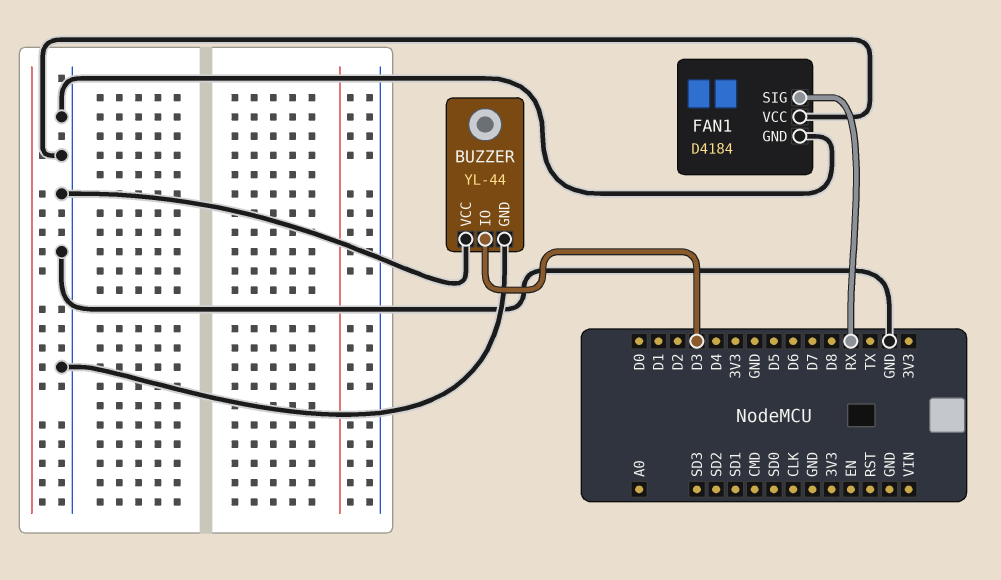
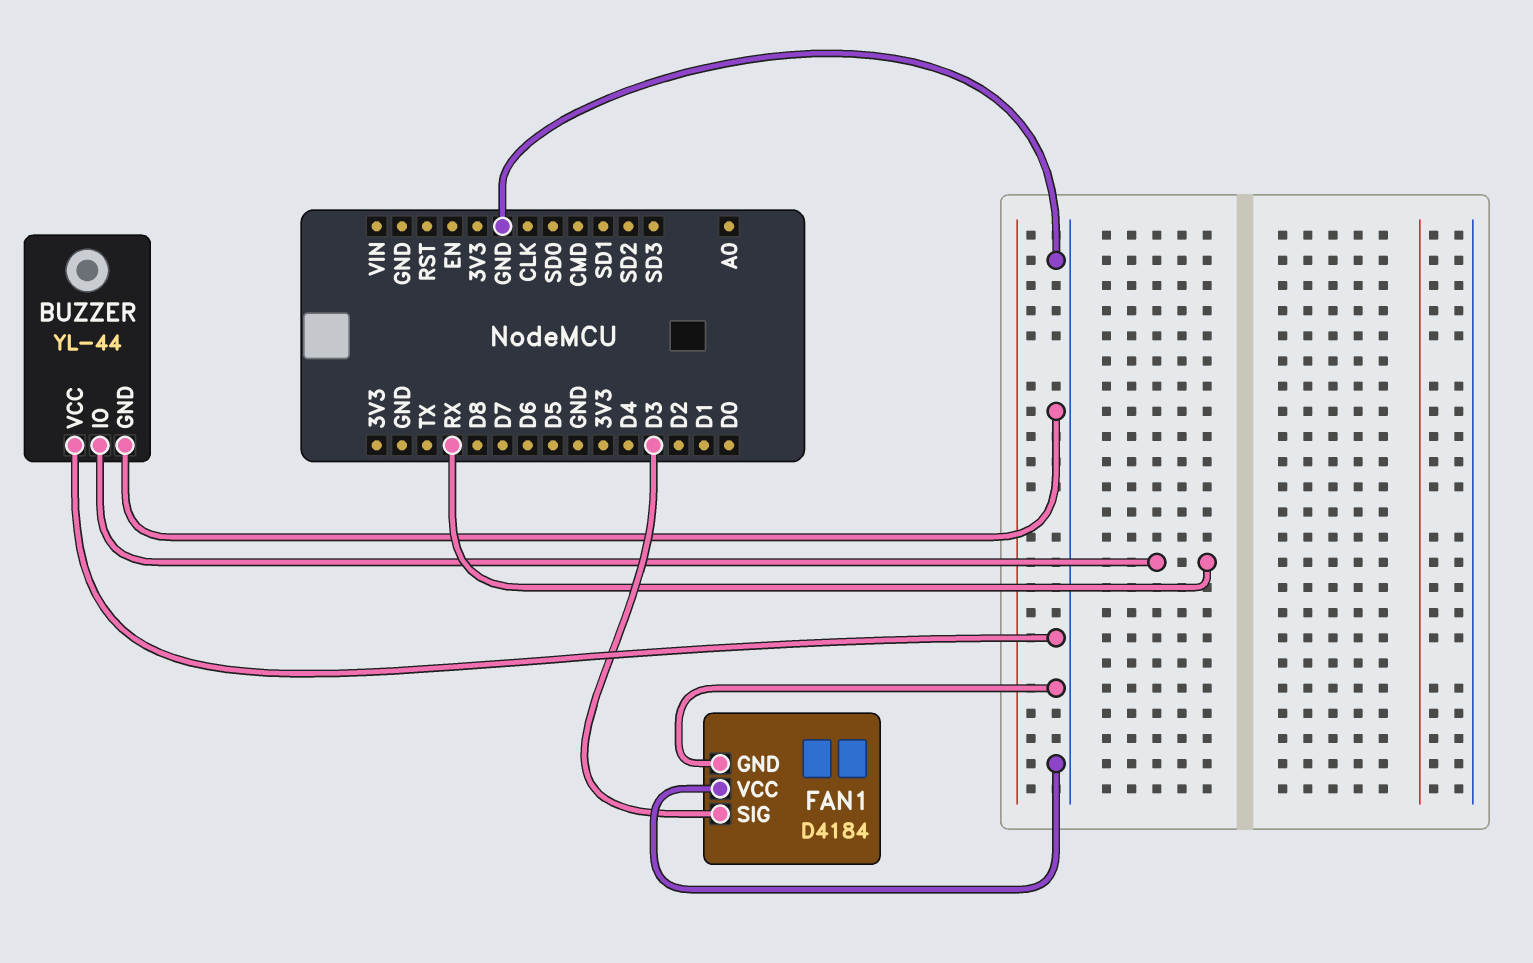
BUZZER pin IO: D3 -> RX
FAN1 pin SIG: RX -> D3

